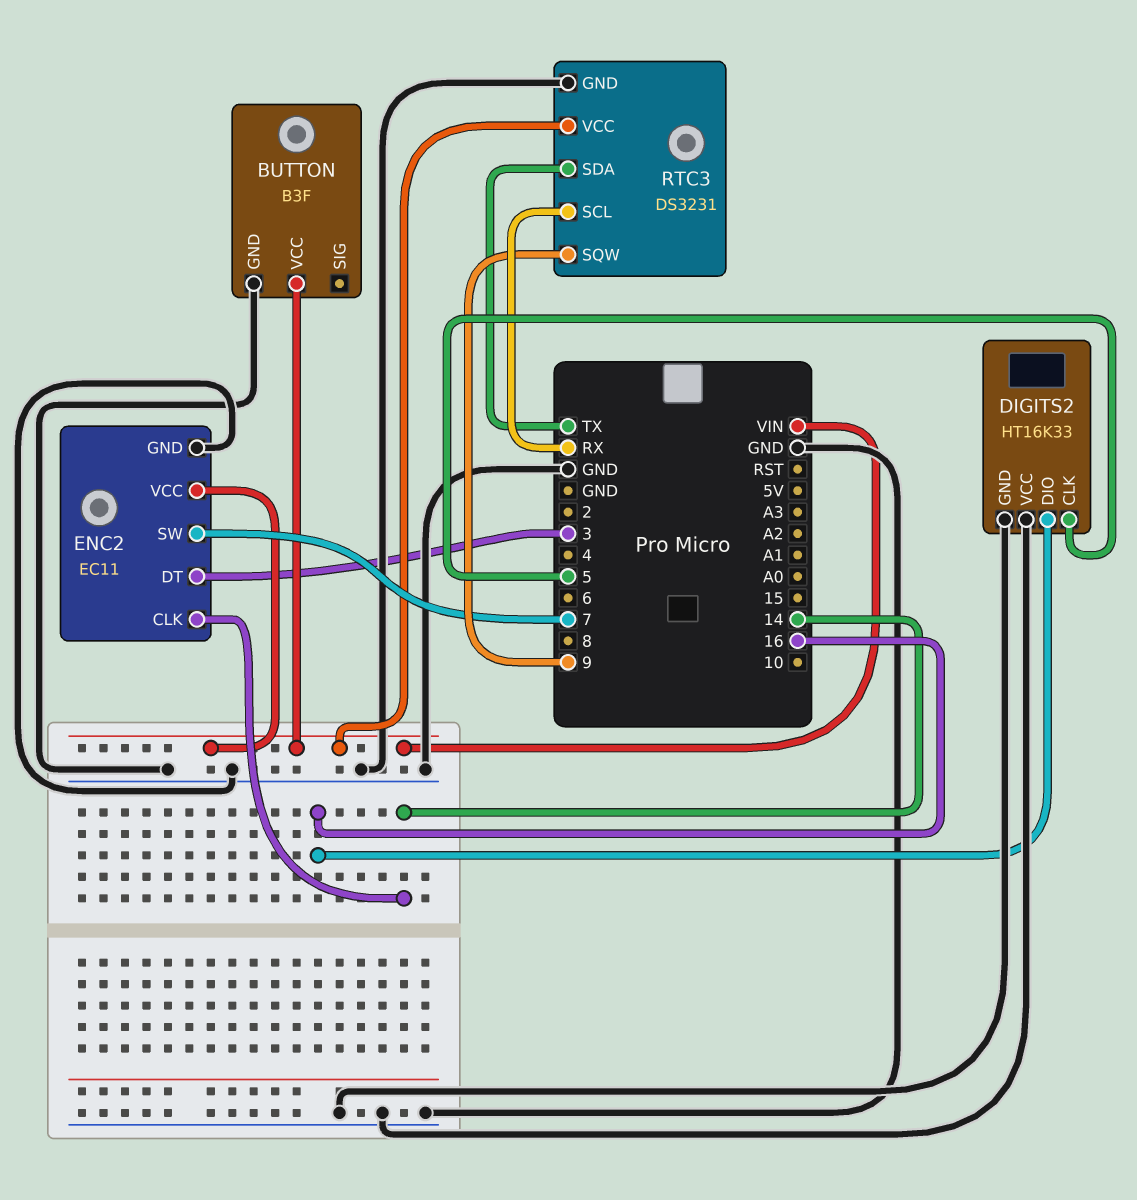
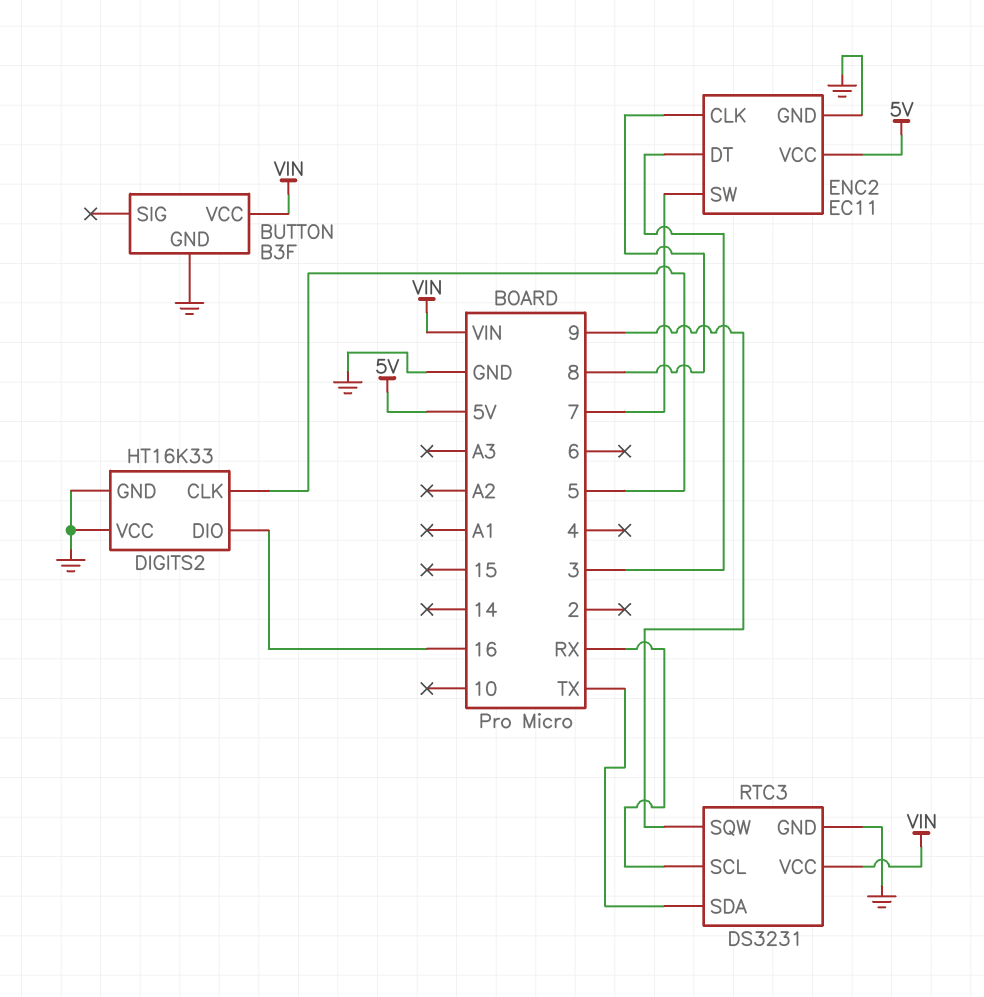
ENC2 pin CLK: 14 -> 8
ENC2 pin VCC: VIN -> 5V

